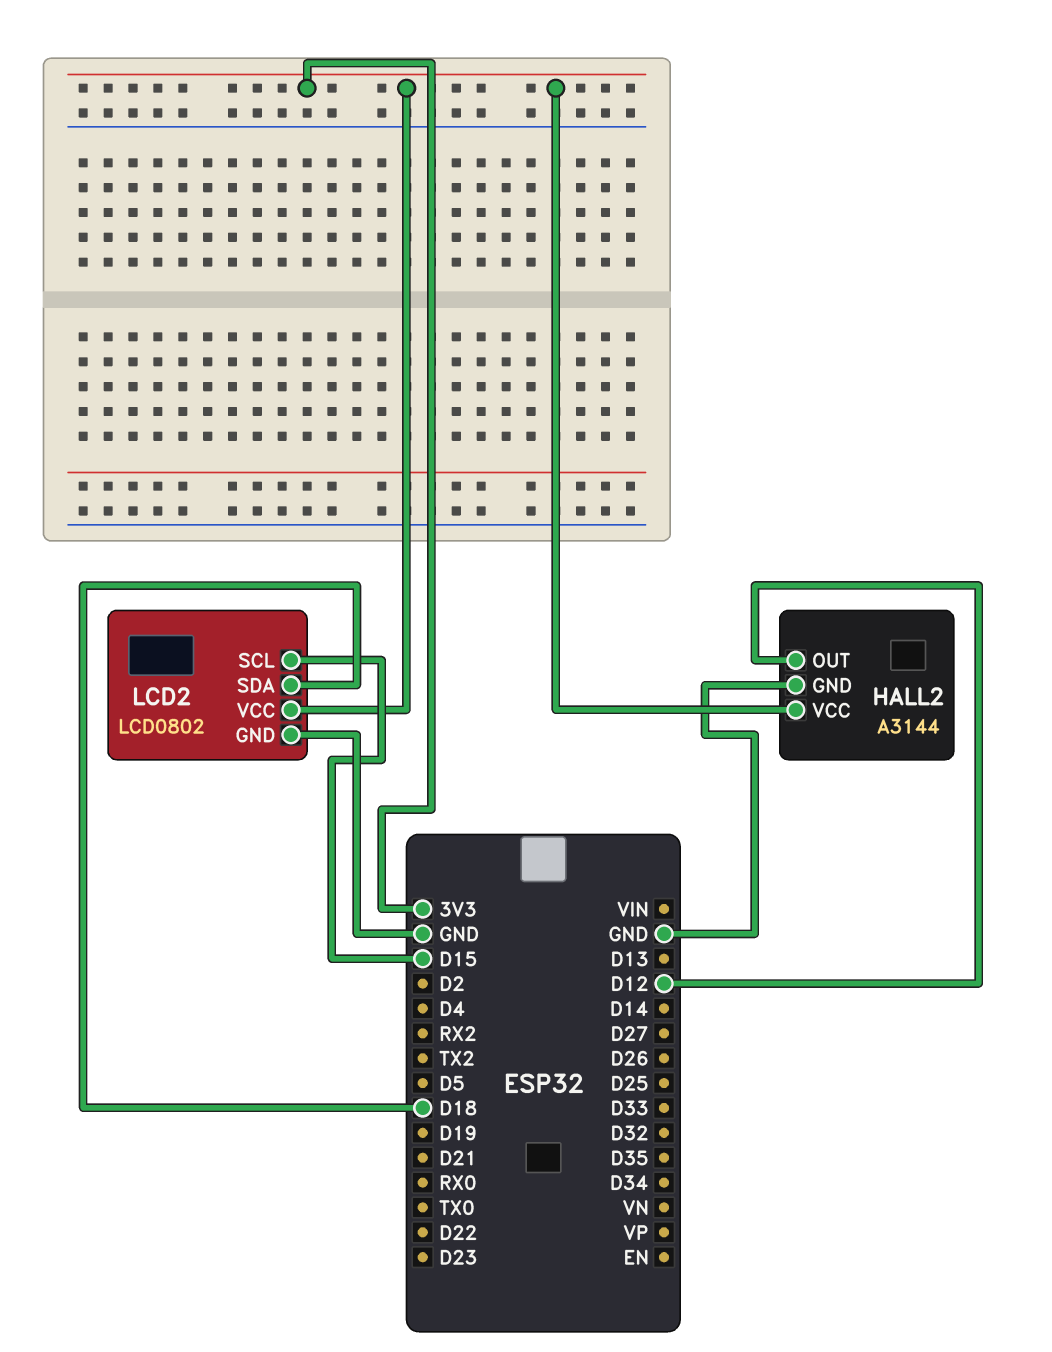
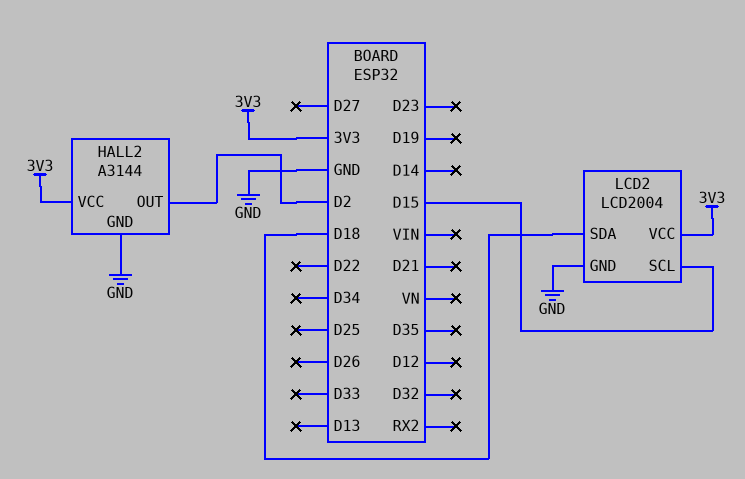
HALL2 pin OUT: D12 -> D2
LCD2: LCD0802 -> LCD2004

